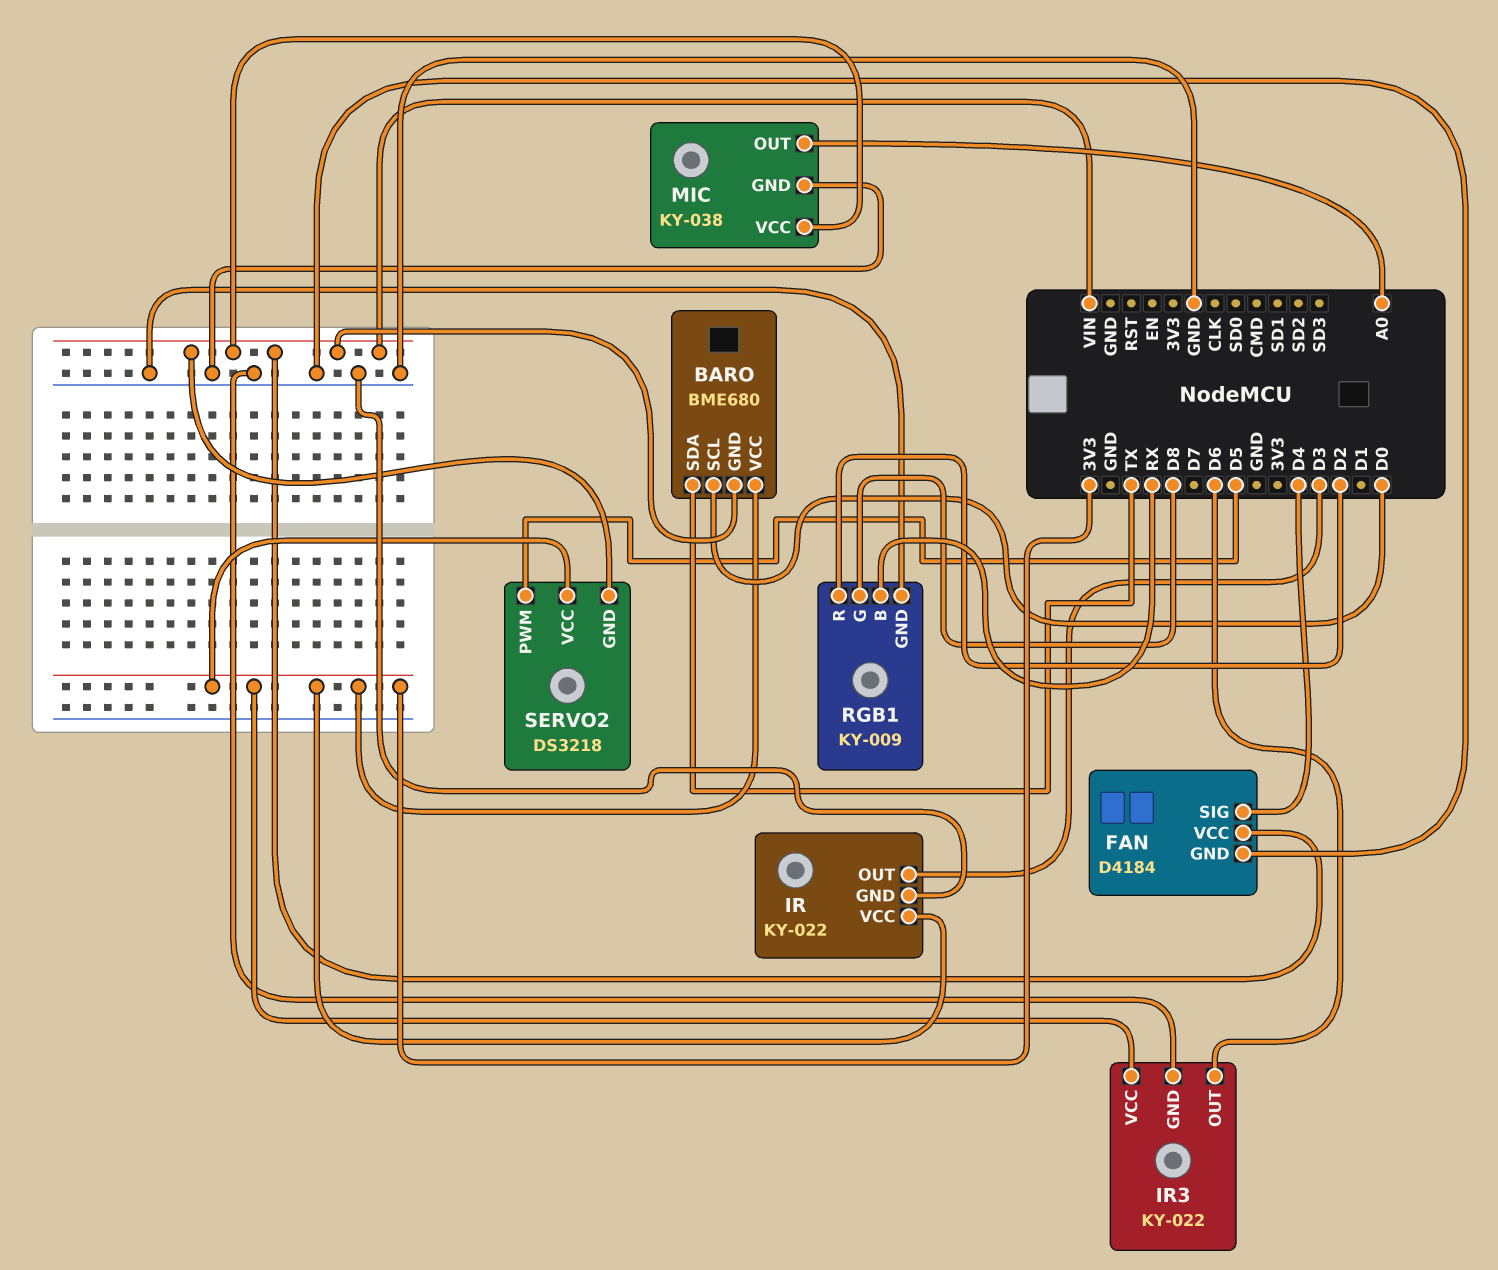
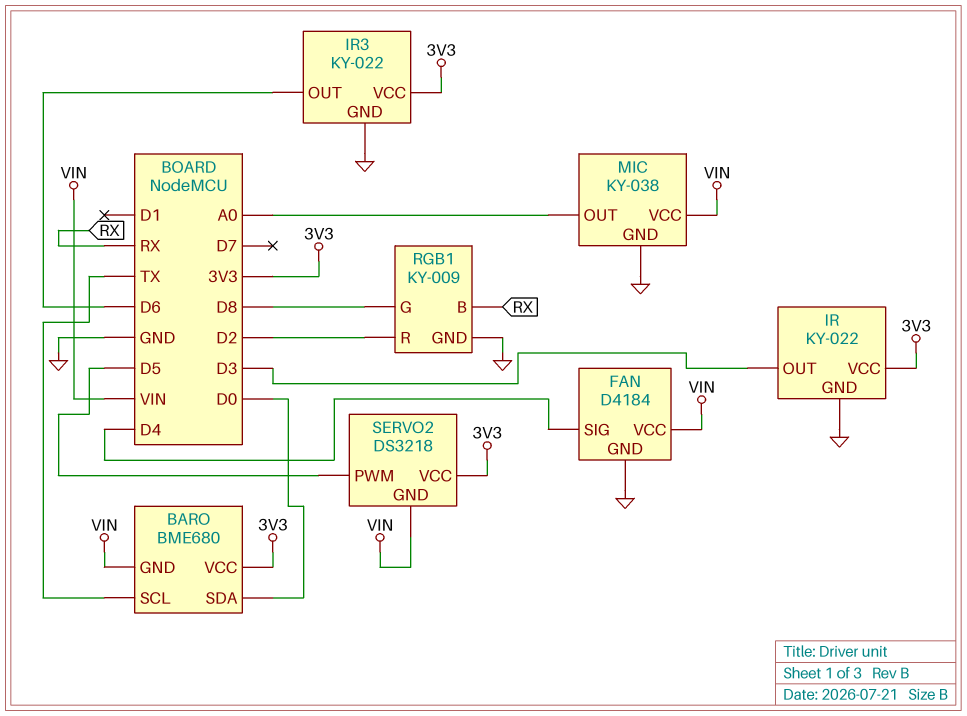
BARO pin SCL: D0 -> TX
BARO pin SDA: TX -> D0

